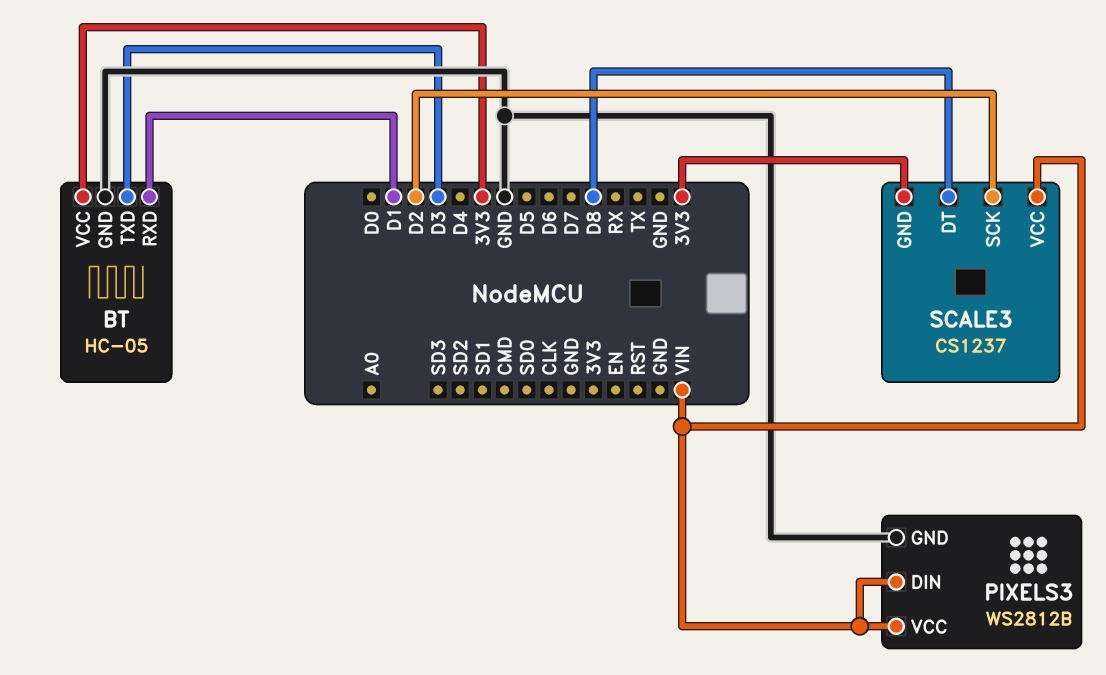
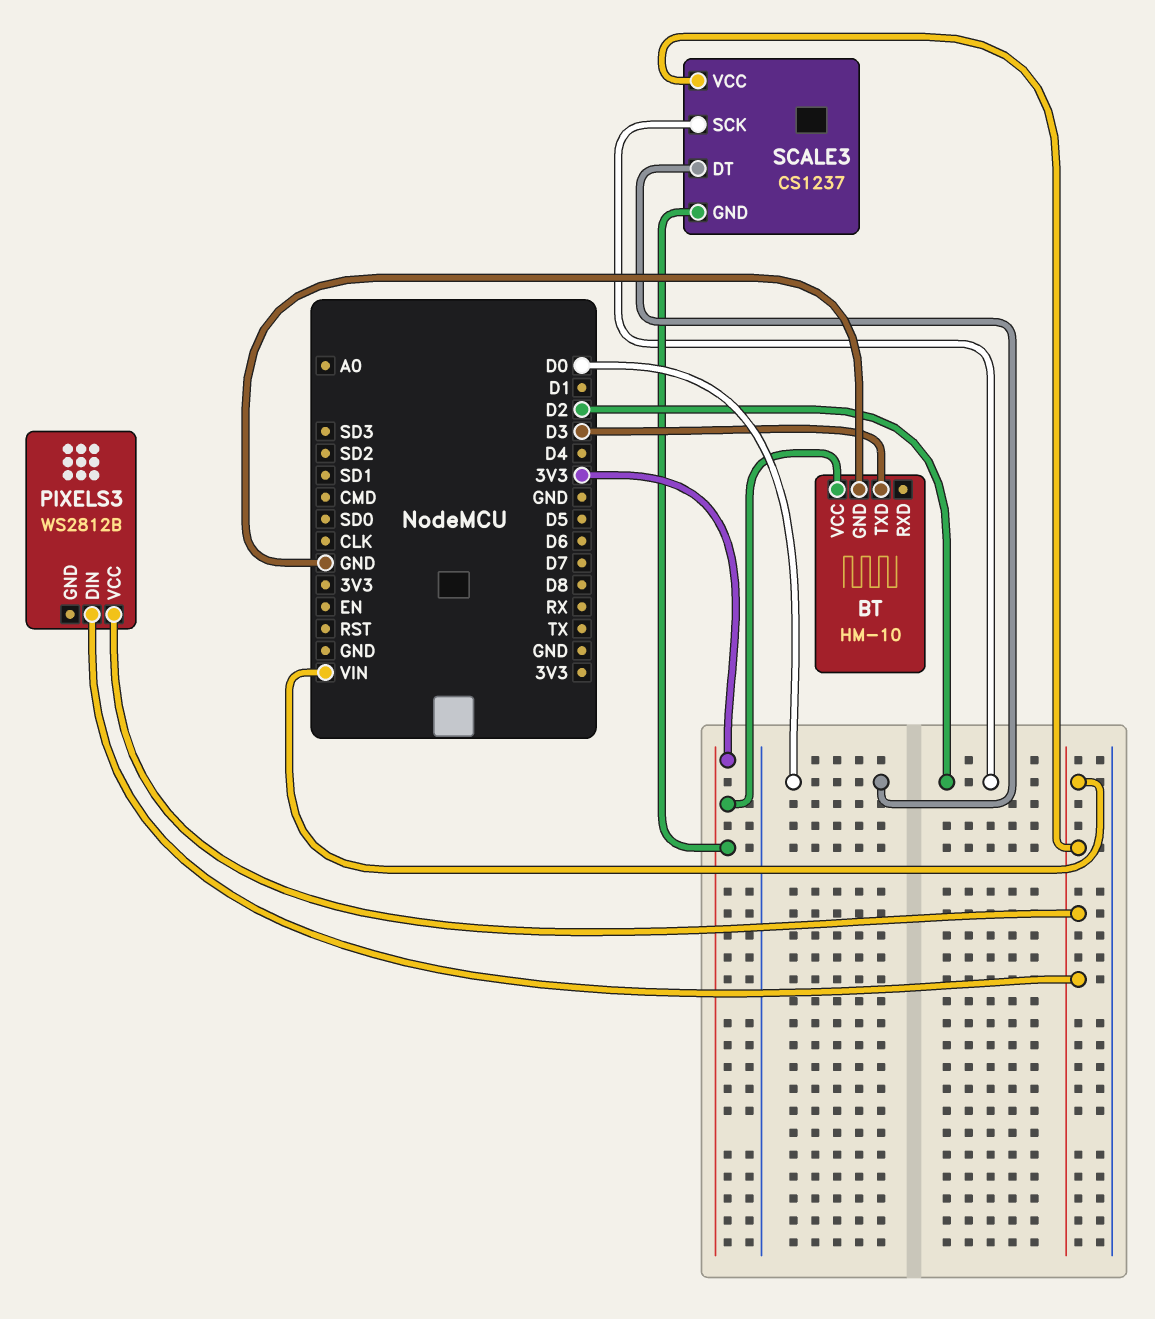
BT: HC-05 -> HM-10
BT pin RXD: D1 -> none
PIXELS3 pin GND: GND -> none
SCALE3 pin DT: D8 -> D0

